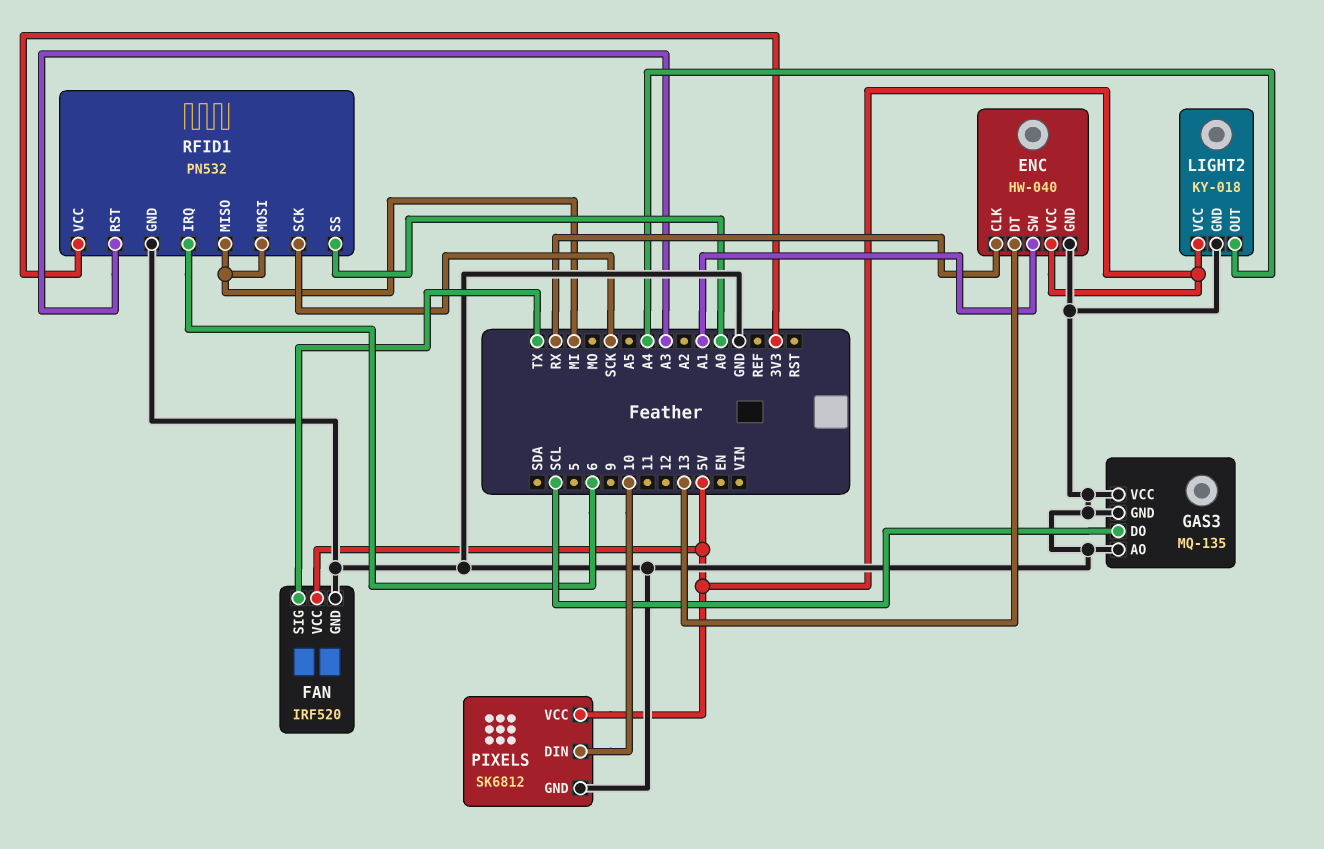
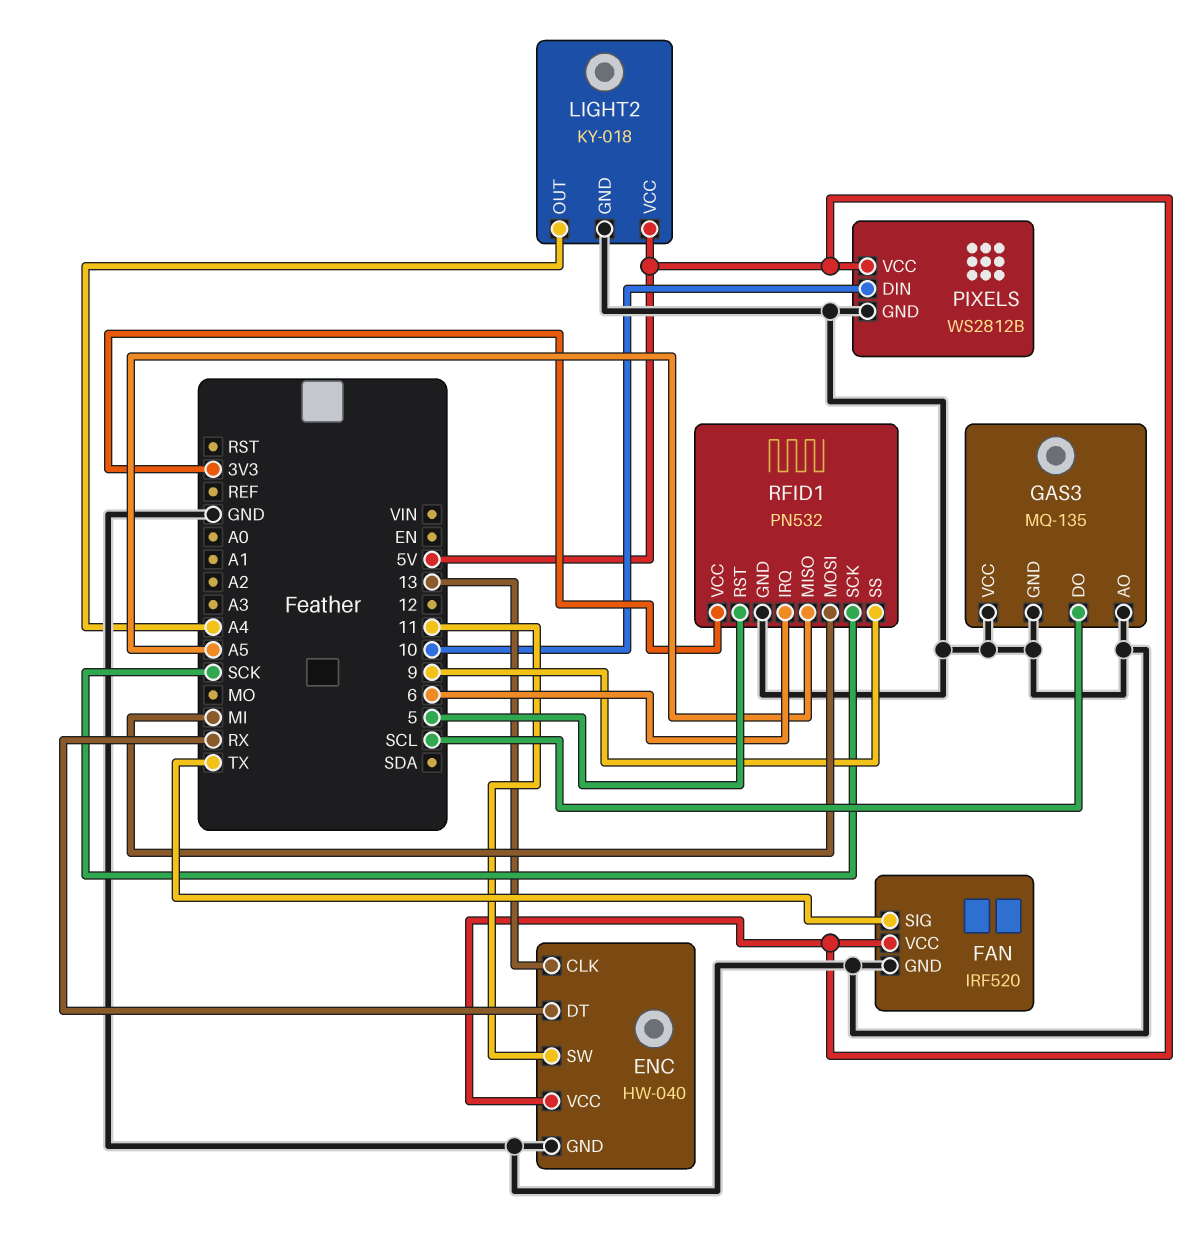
ENC pin CLK: RX -> 13
ENC pin DT: 13 -> RX
ENC pin SW: A1 -> 11
PIXELS: SK6812 -> WS2812B
RFID1 pin MISO: MI -> A5
RFID1 pin RST: A3 -> 5
RFID1 pin SS: A0 -> 9

